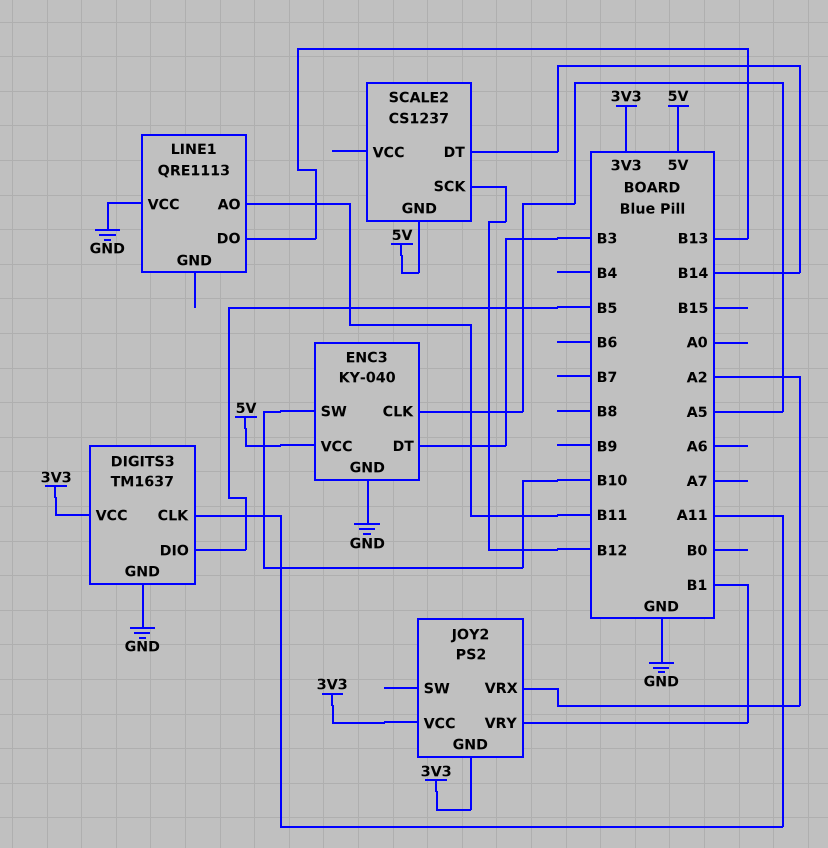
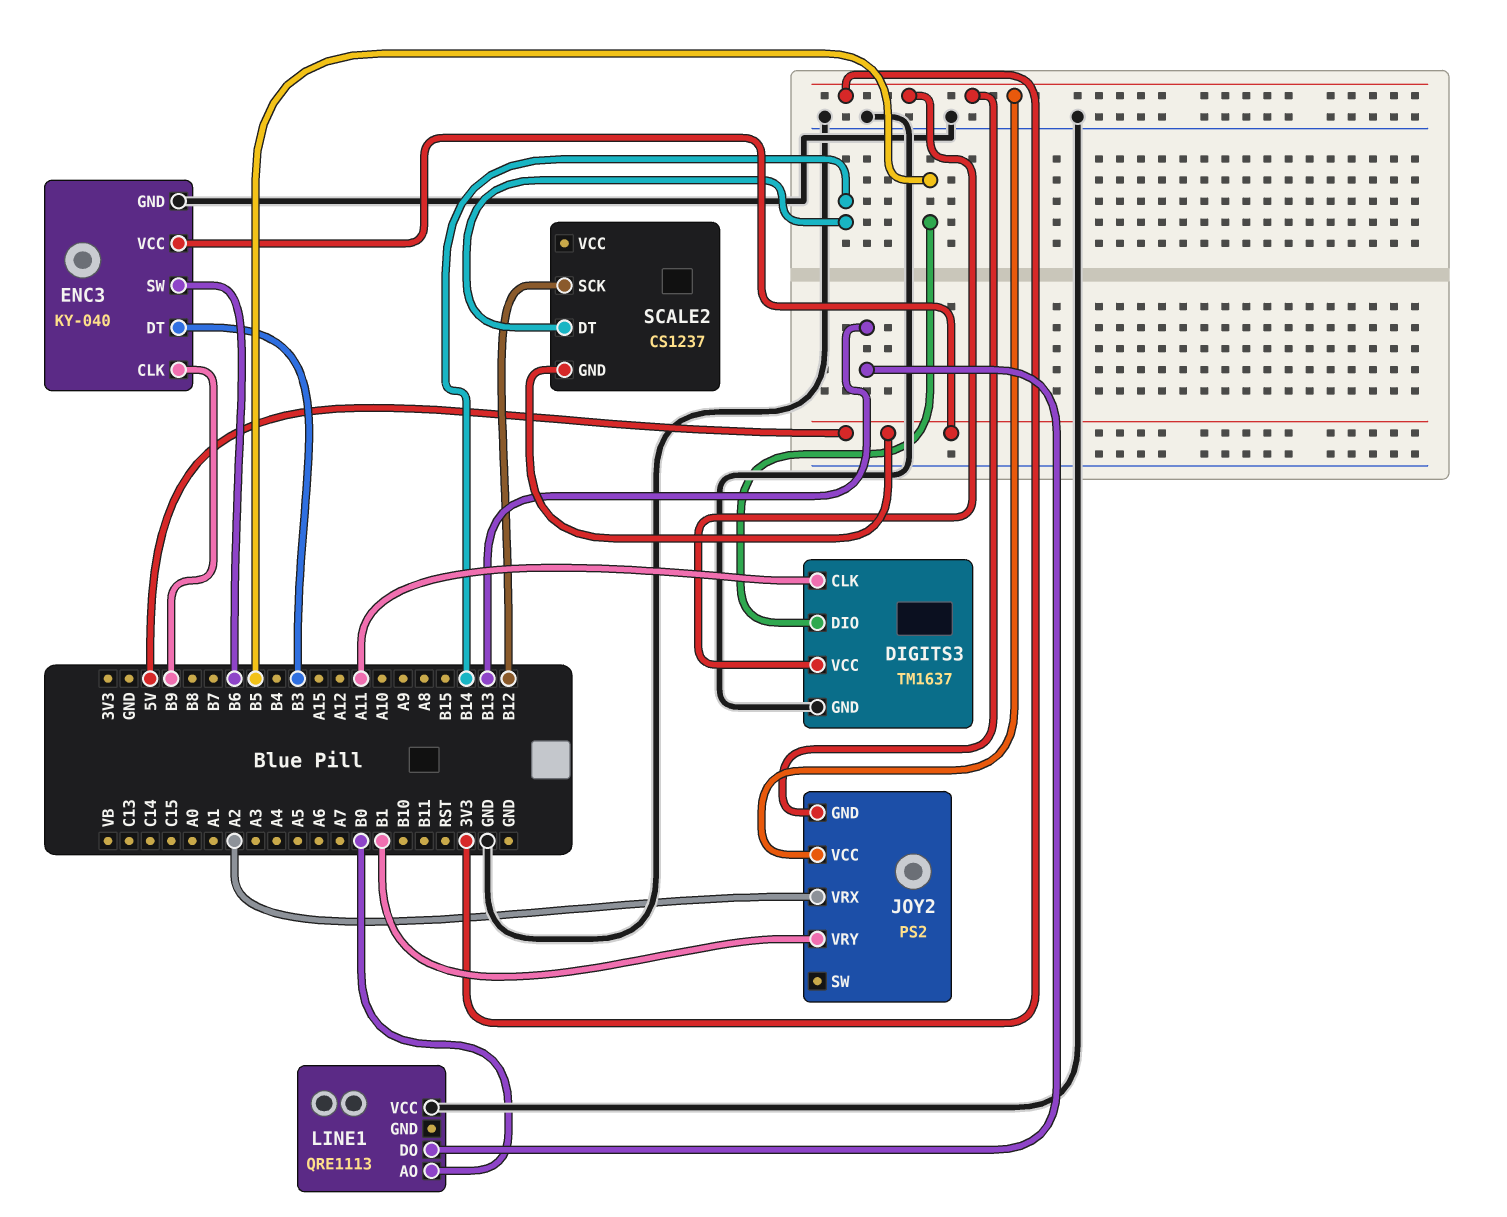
ENC3 pin CLK: A5 -> B9
ENC3 pin SW: B10 -> B6
LINE1 pin AO: B11 -> B0

